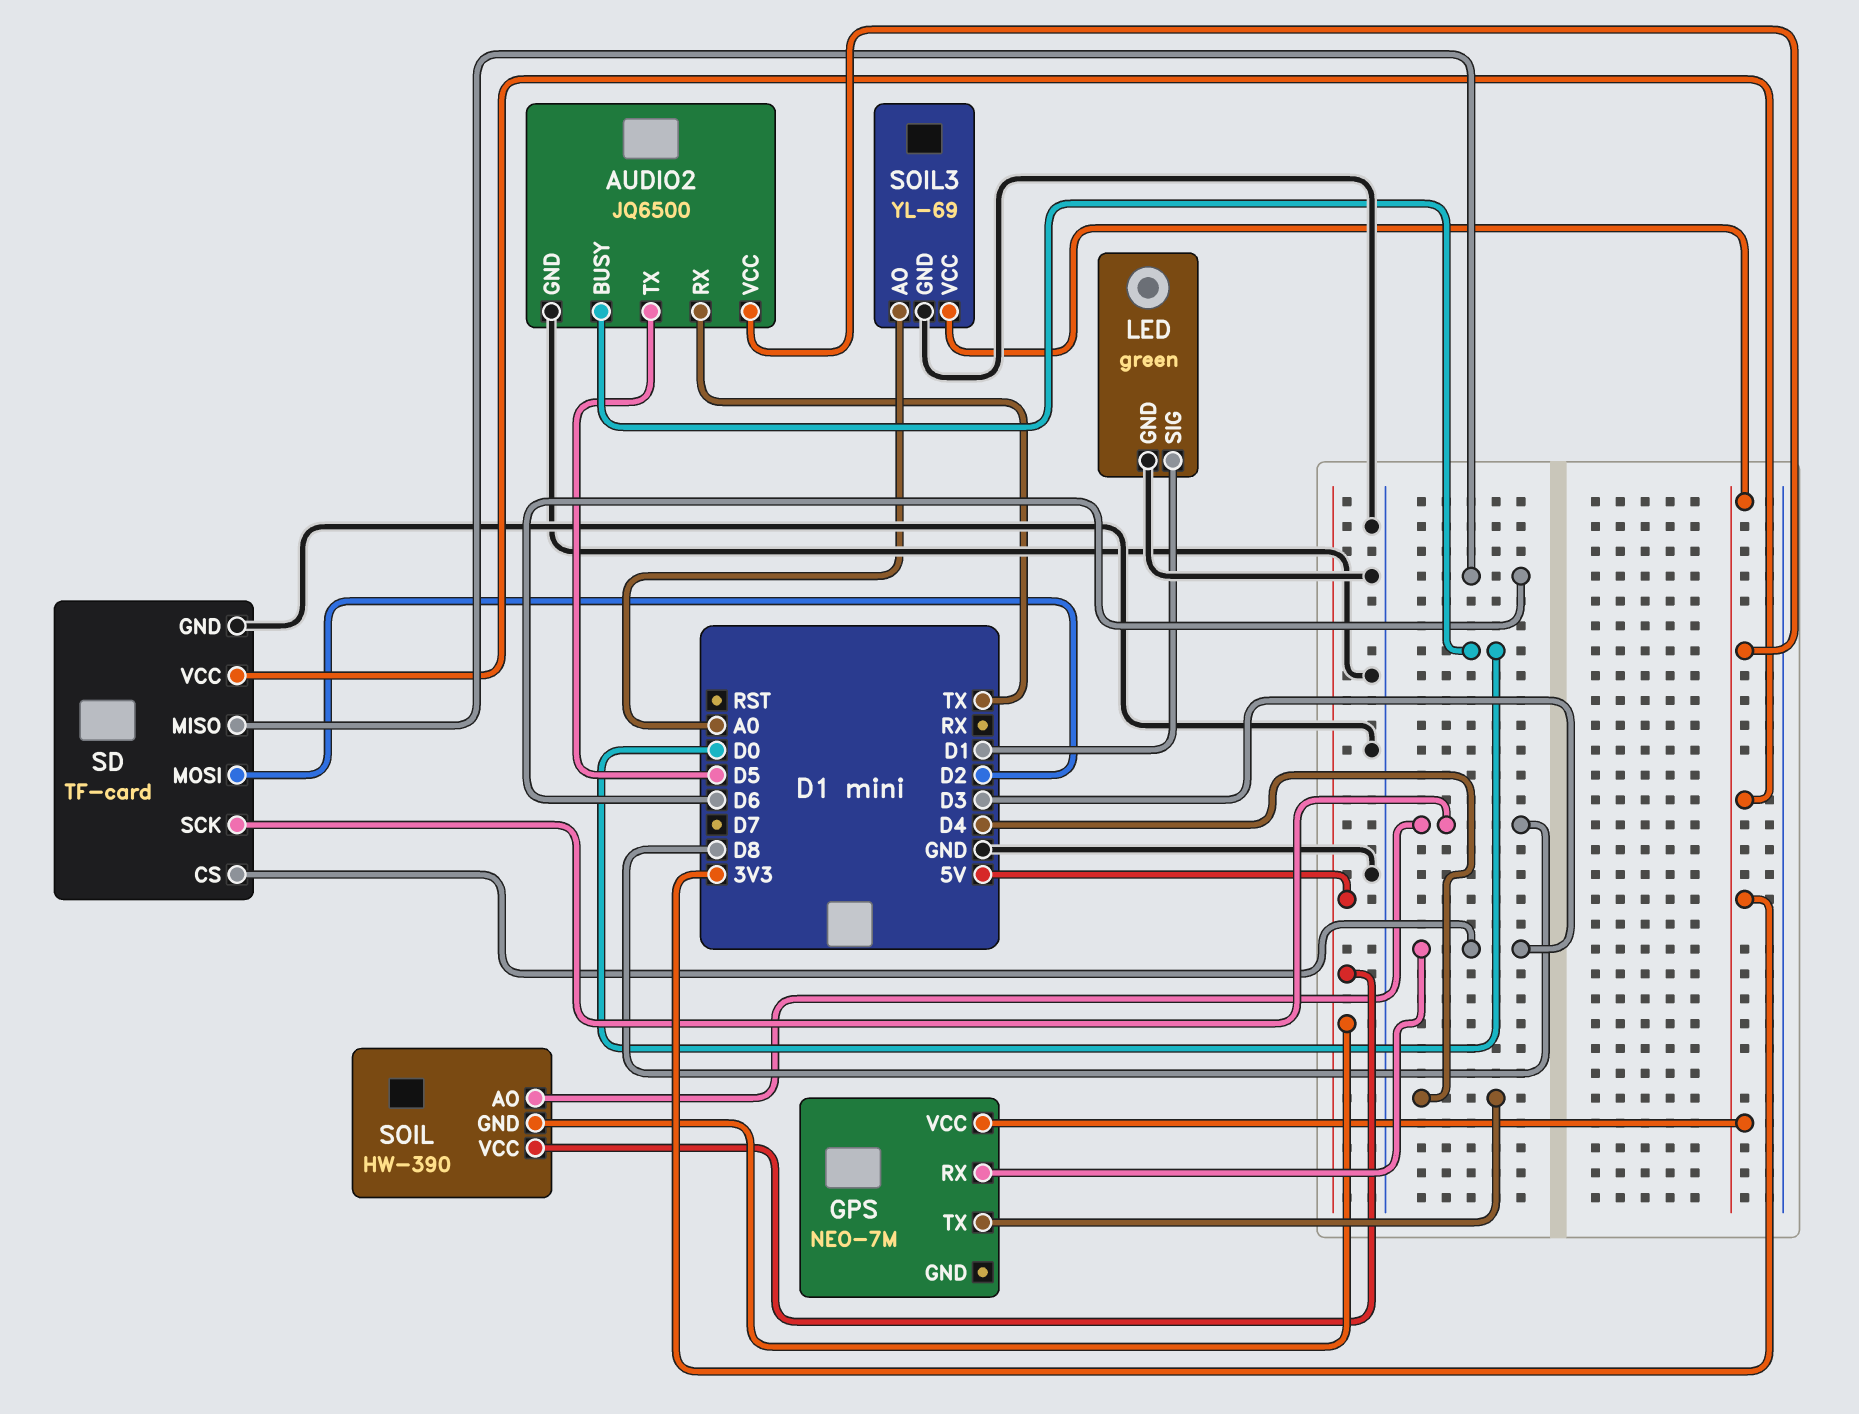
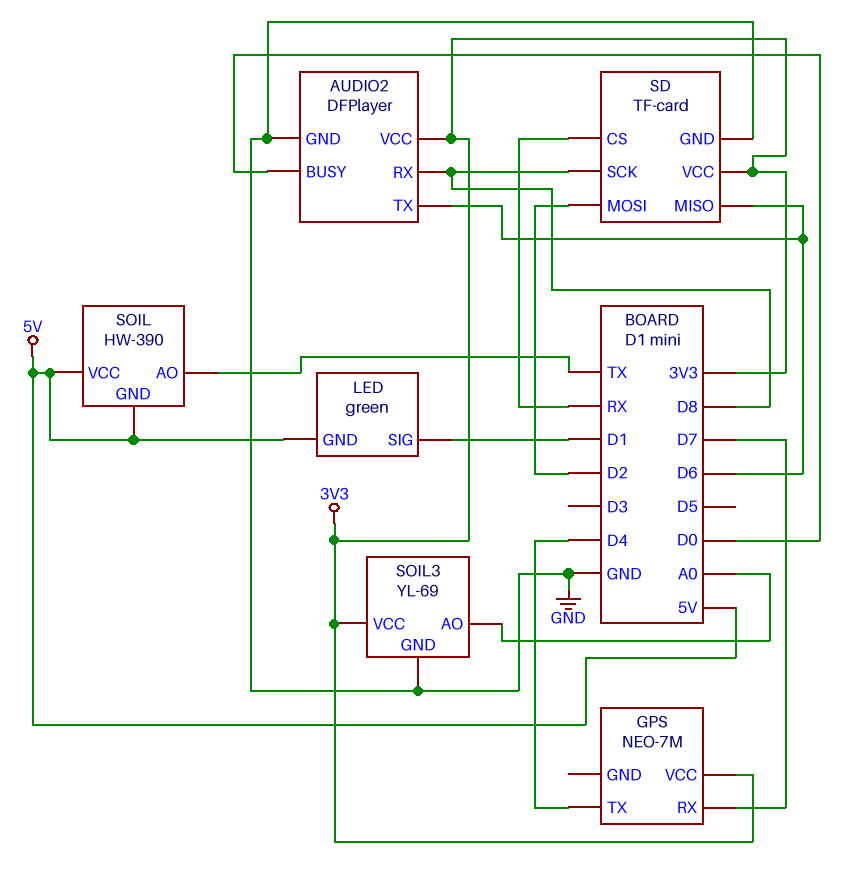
AUDIO2: JQ6500 -> DFPlayer
AUDIO2 pin RX: TX -> D8
AUDIO2 pin TX: D5 -> D6
GPS pin RX: D3 -> D7
LED pin GND: GND -> 5V
SD pin CS: D3 -> RX
SOIL pin AO: D8 -> TX

